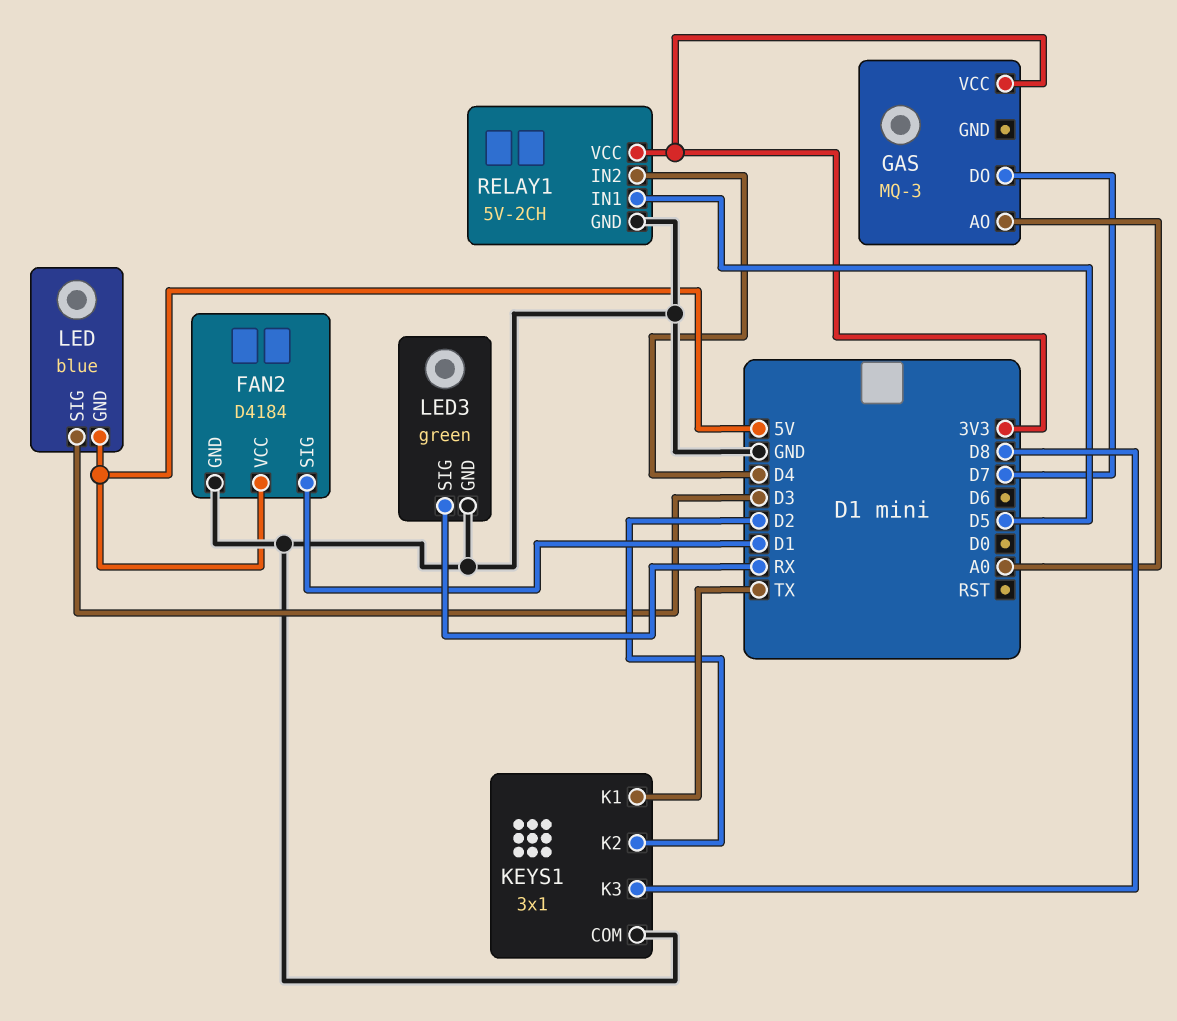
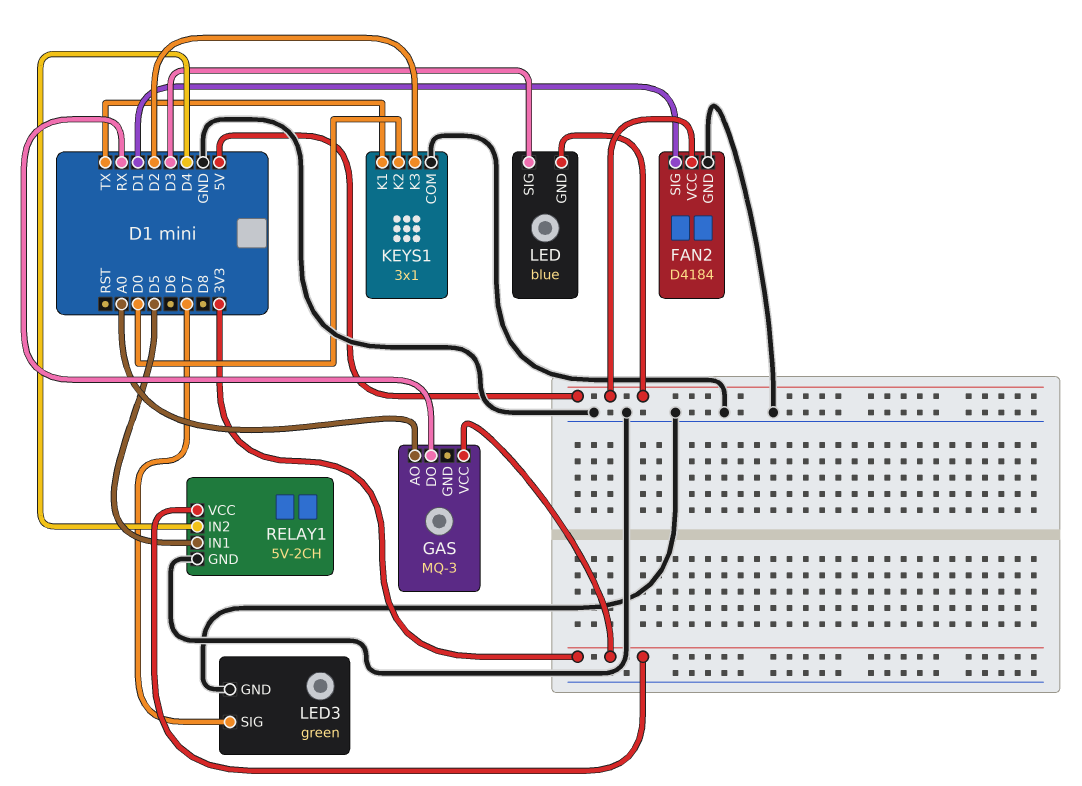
GAS pin DO: D7 -> RX
KEYS1 pin K2: D2 -> D0
KEYS1 pin K3: D8 -> D2
LED3 pin SIG: RX -> D7

